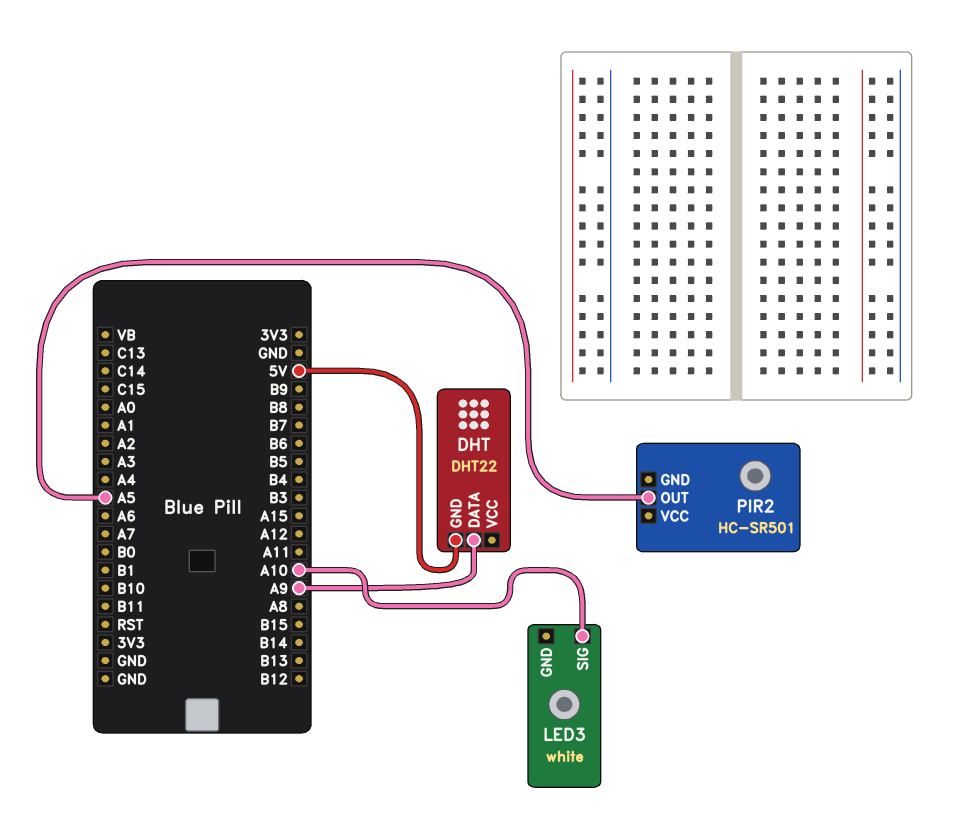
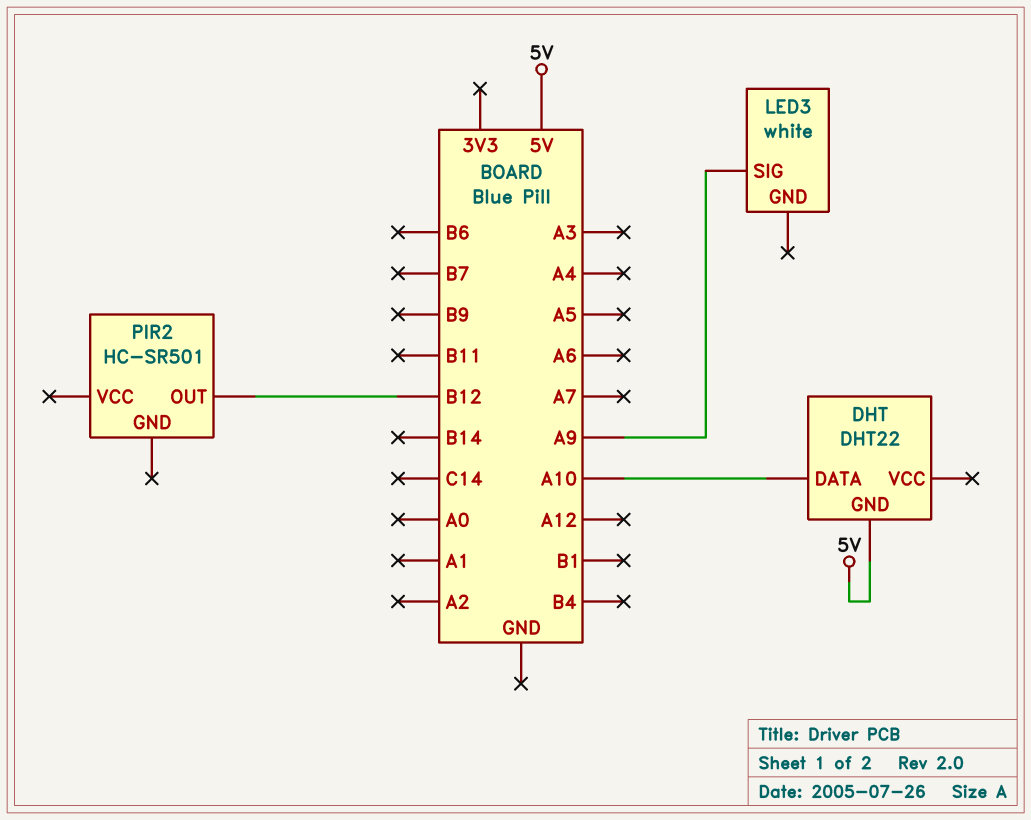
DHT pin DATA: A9 -> A10
LED3 pin SIG: A10 -> A9
PIR2 pin OUT: A5 -> B12

